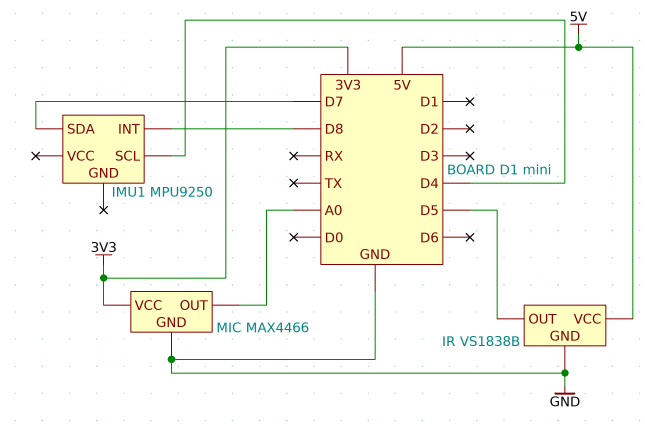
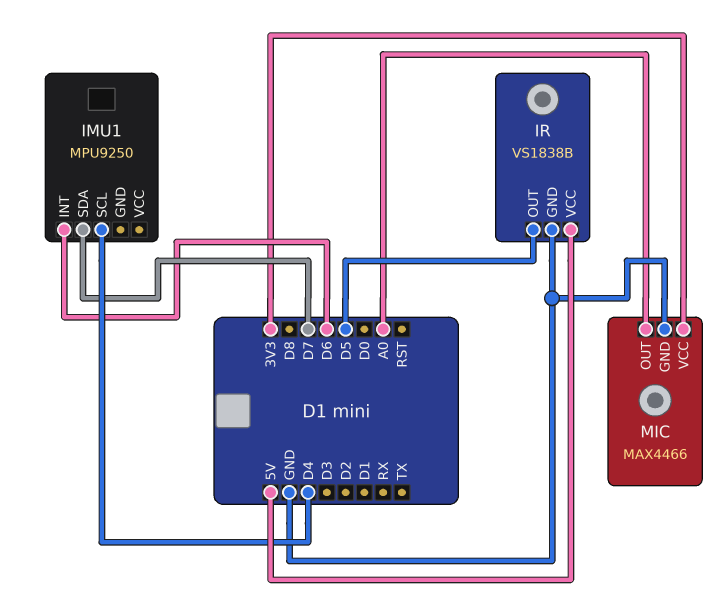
IMU1 pin INT: D8 -> D6

